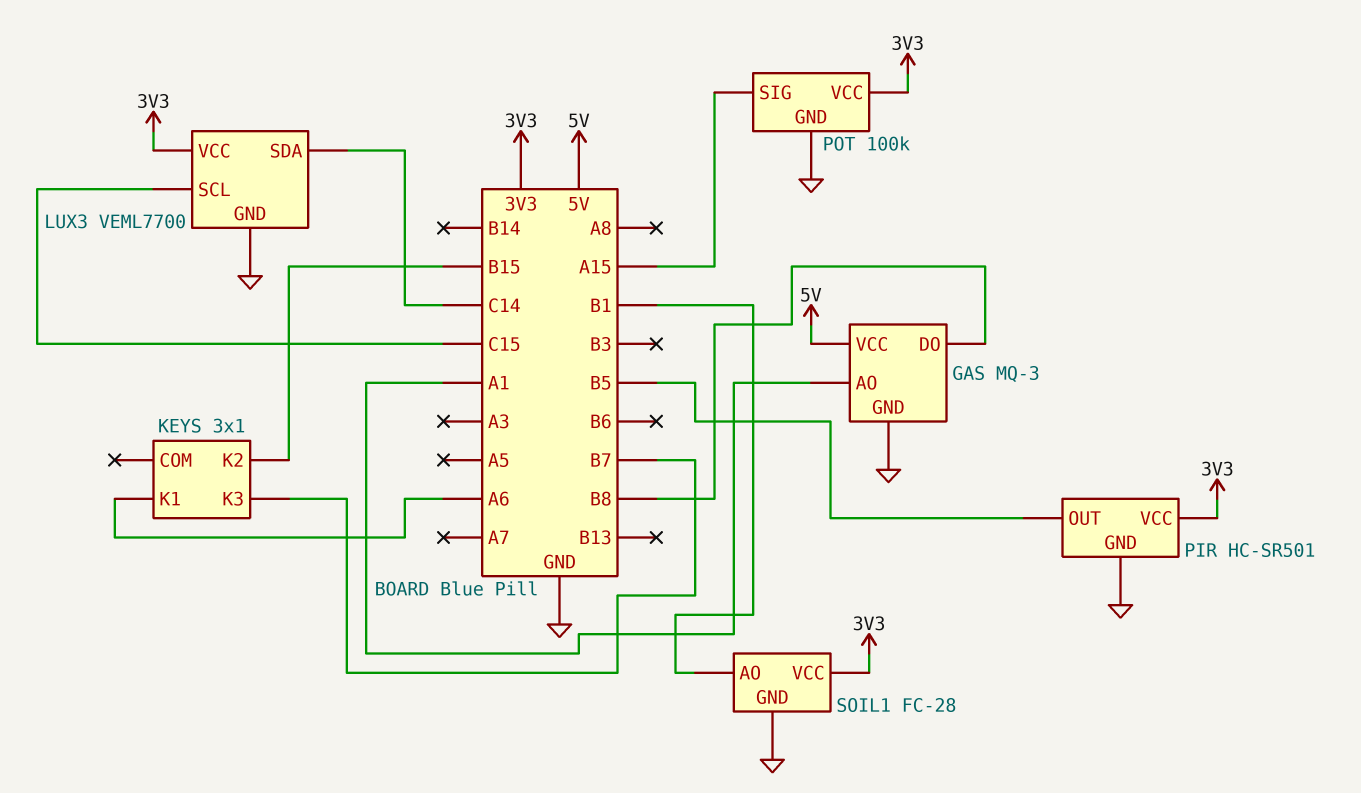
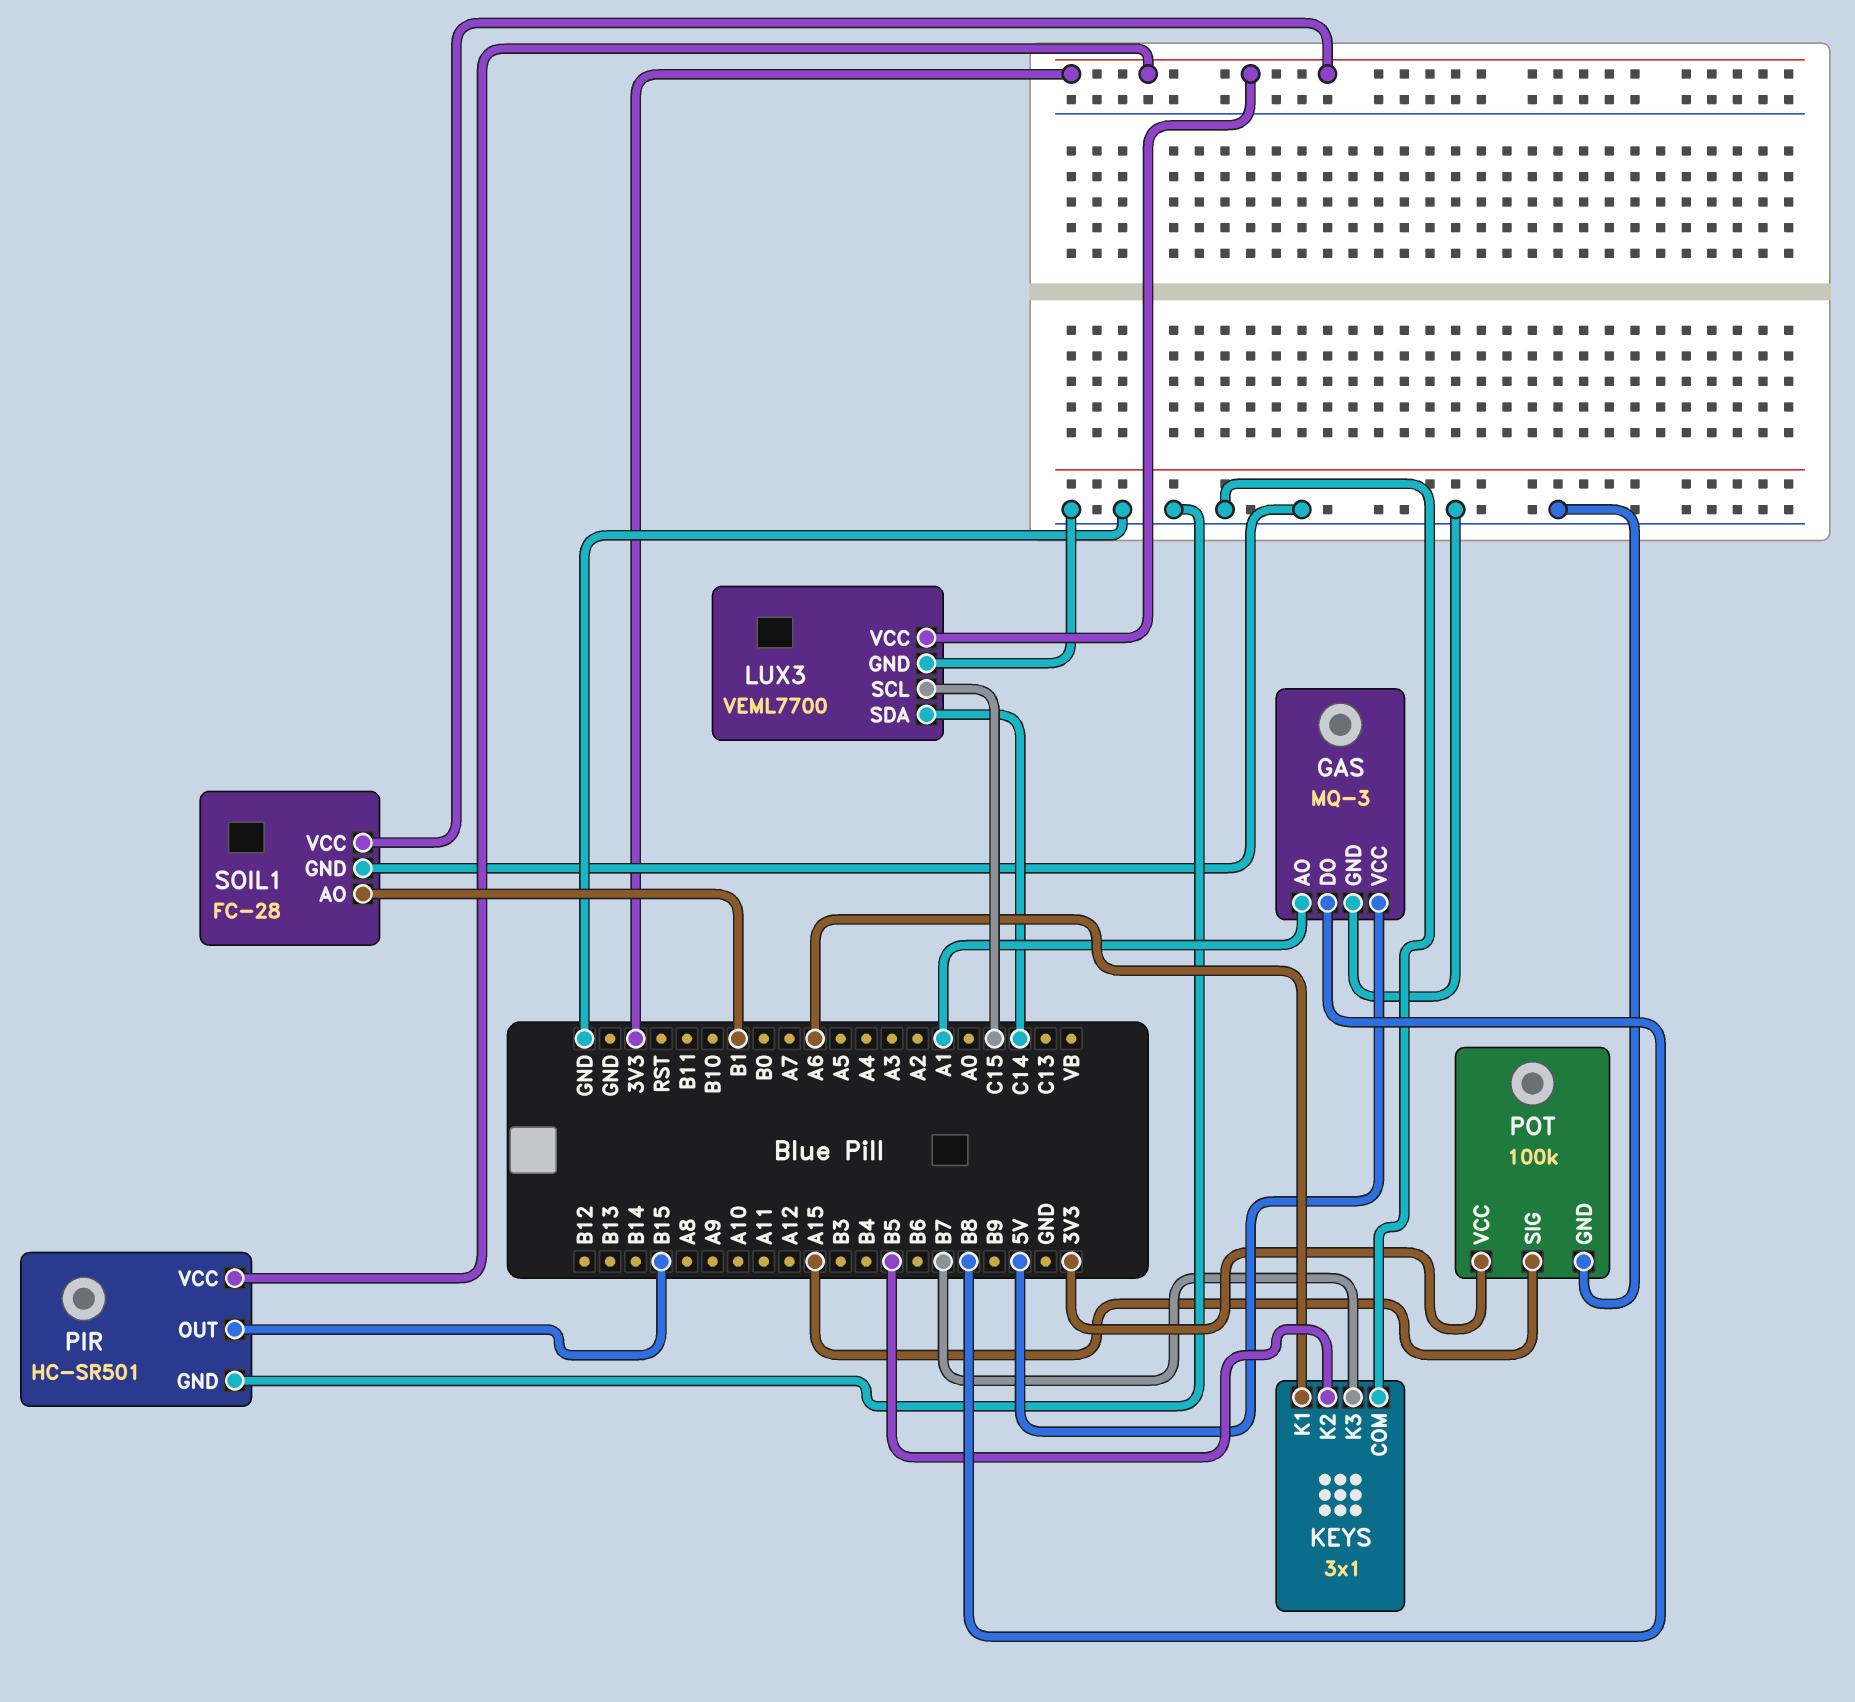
KEYS pin COM: none -> GND
KEYS pin K2: B15 -> B5
PIR pin OUT: B5 -> B15

